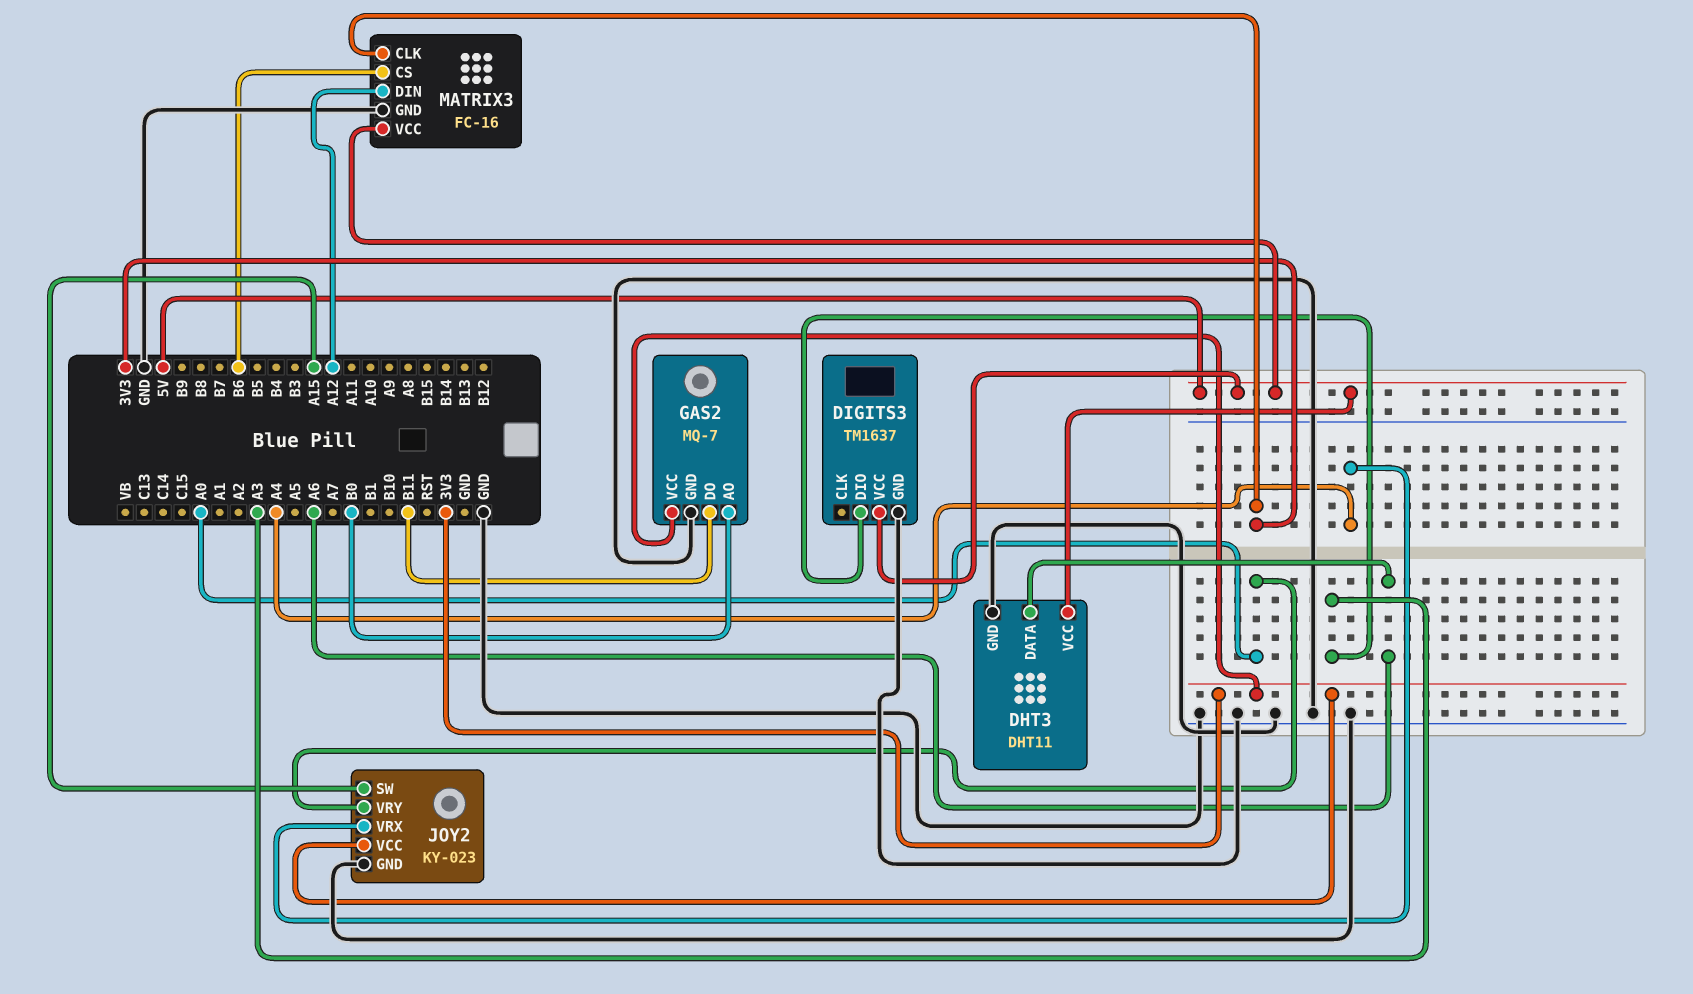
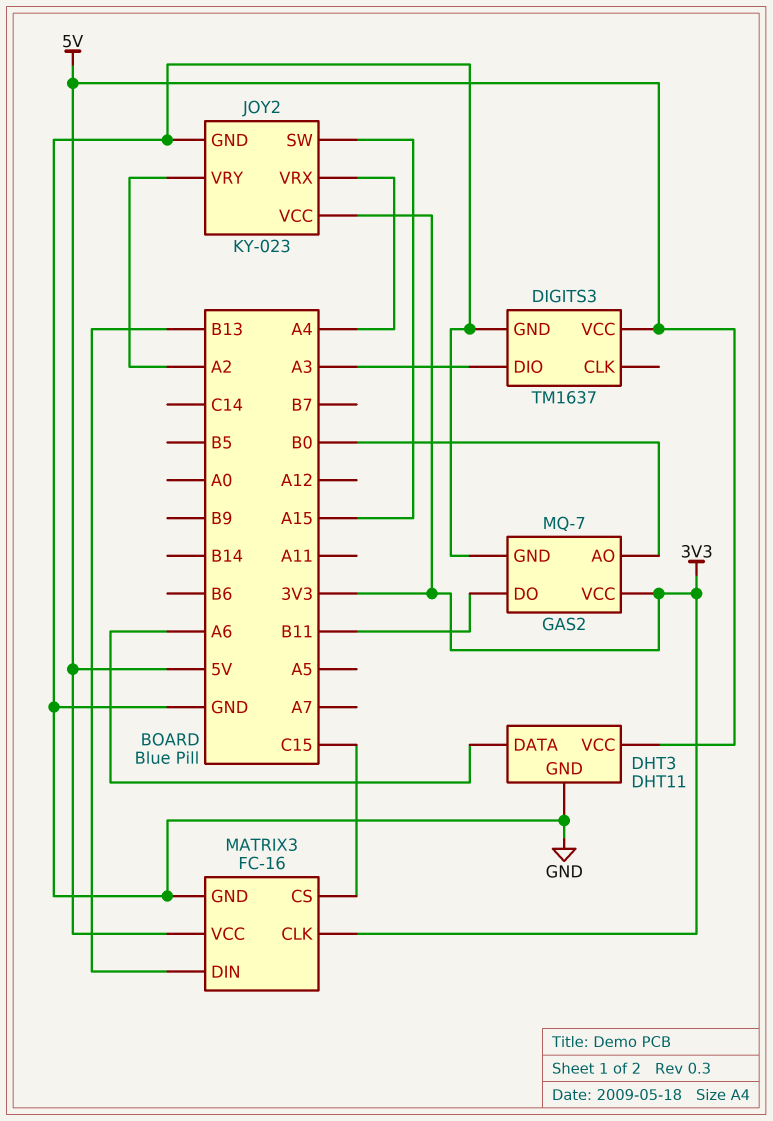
JOY2 pin VRY: A0 -> A2
MATRIX3 pin CS: B6 -> C15
MATRIX3 pin DIN: A12 -> B13

